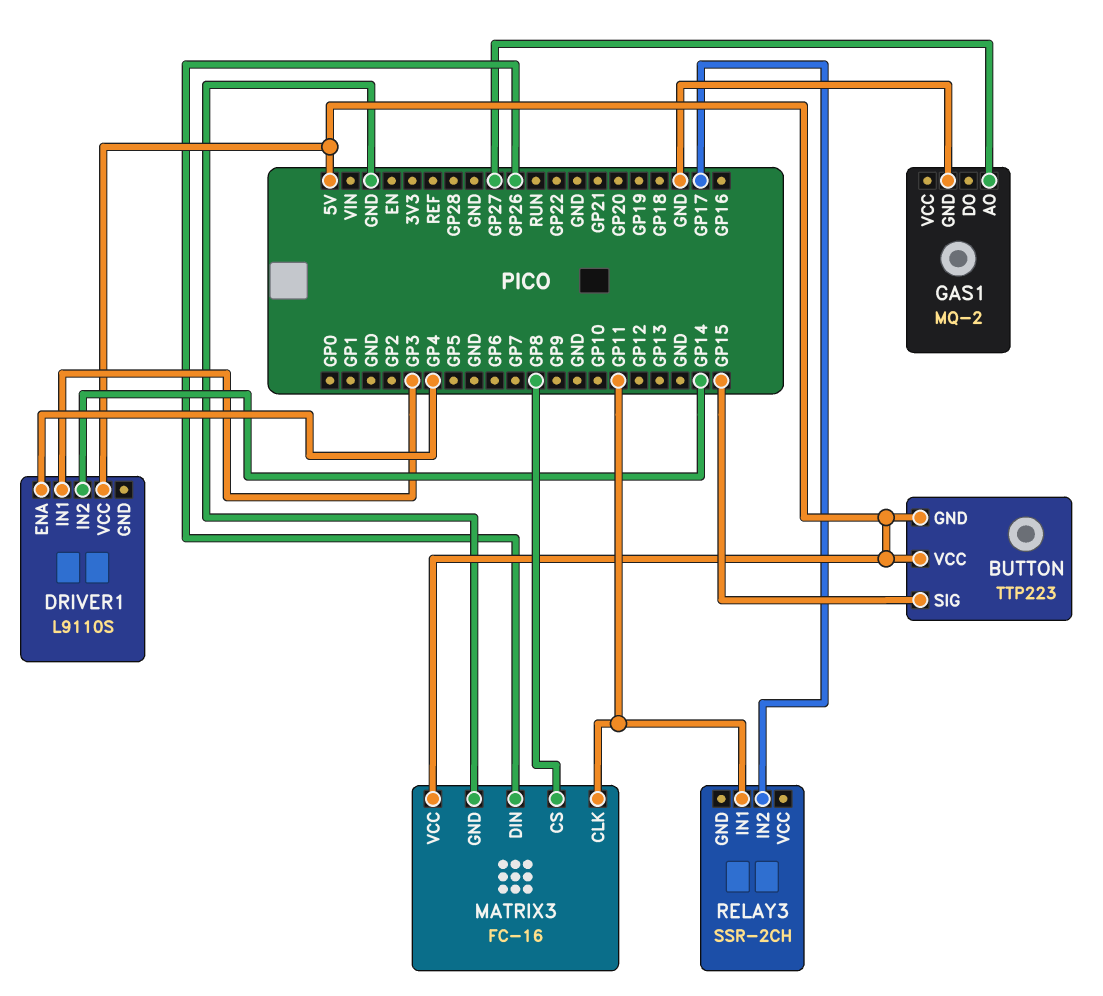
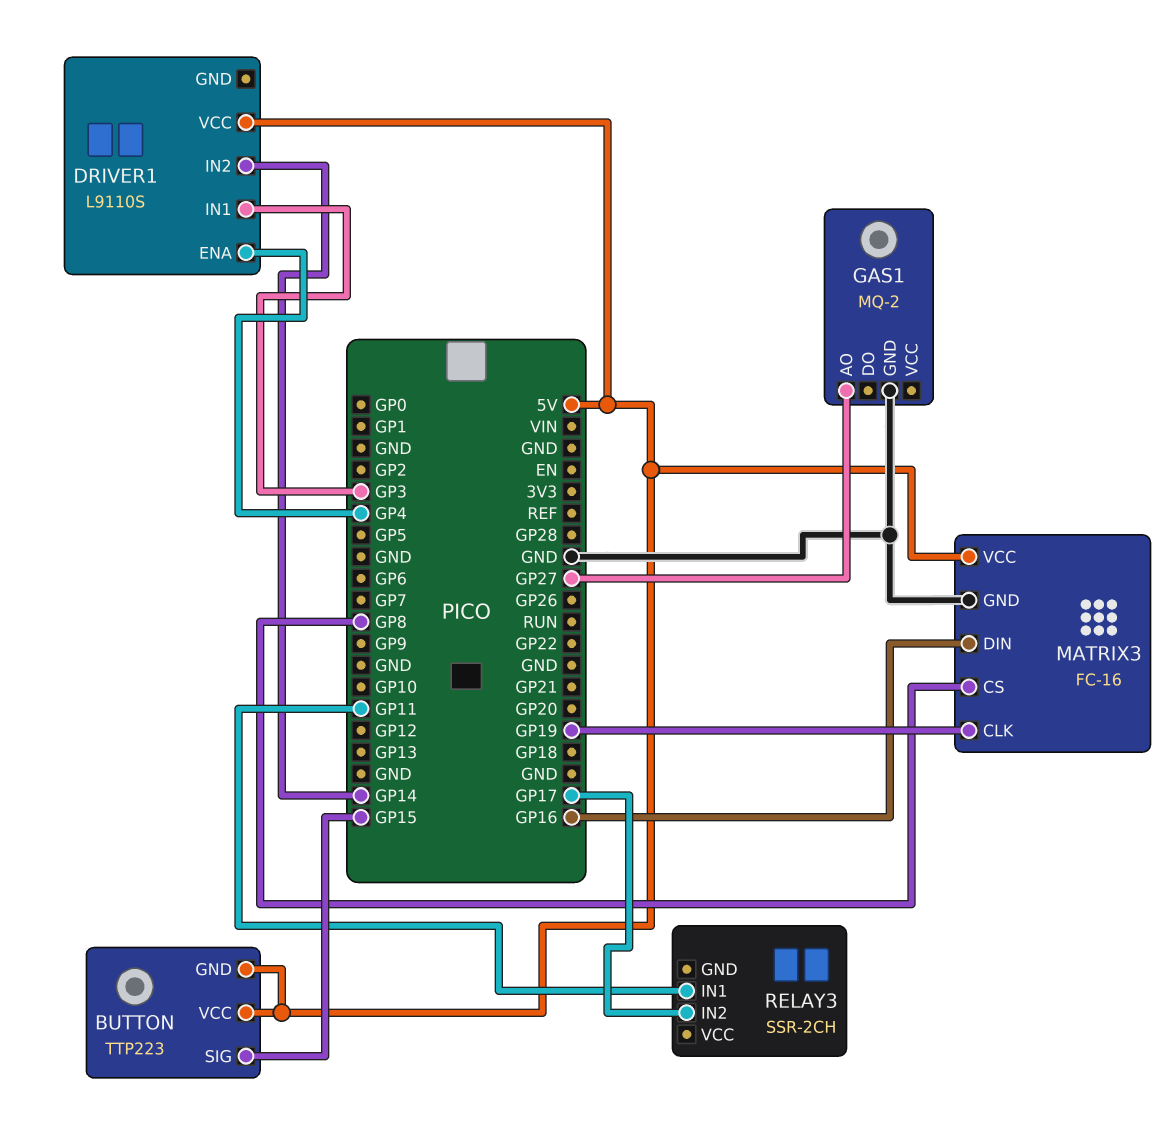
MATRIX3 pin CLK: GP11 -> GP19
MATRIX3 pin DIN: GP26 -> GP16

